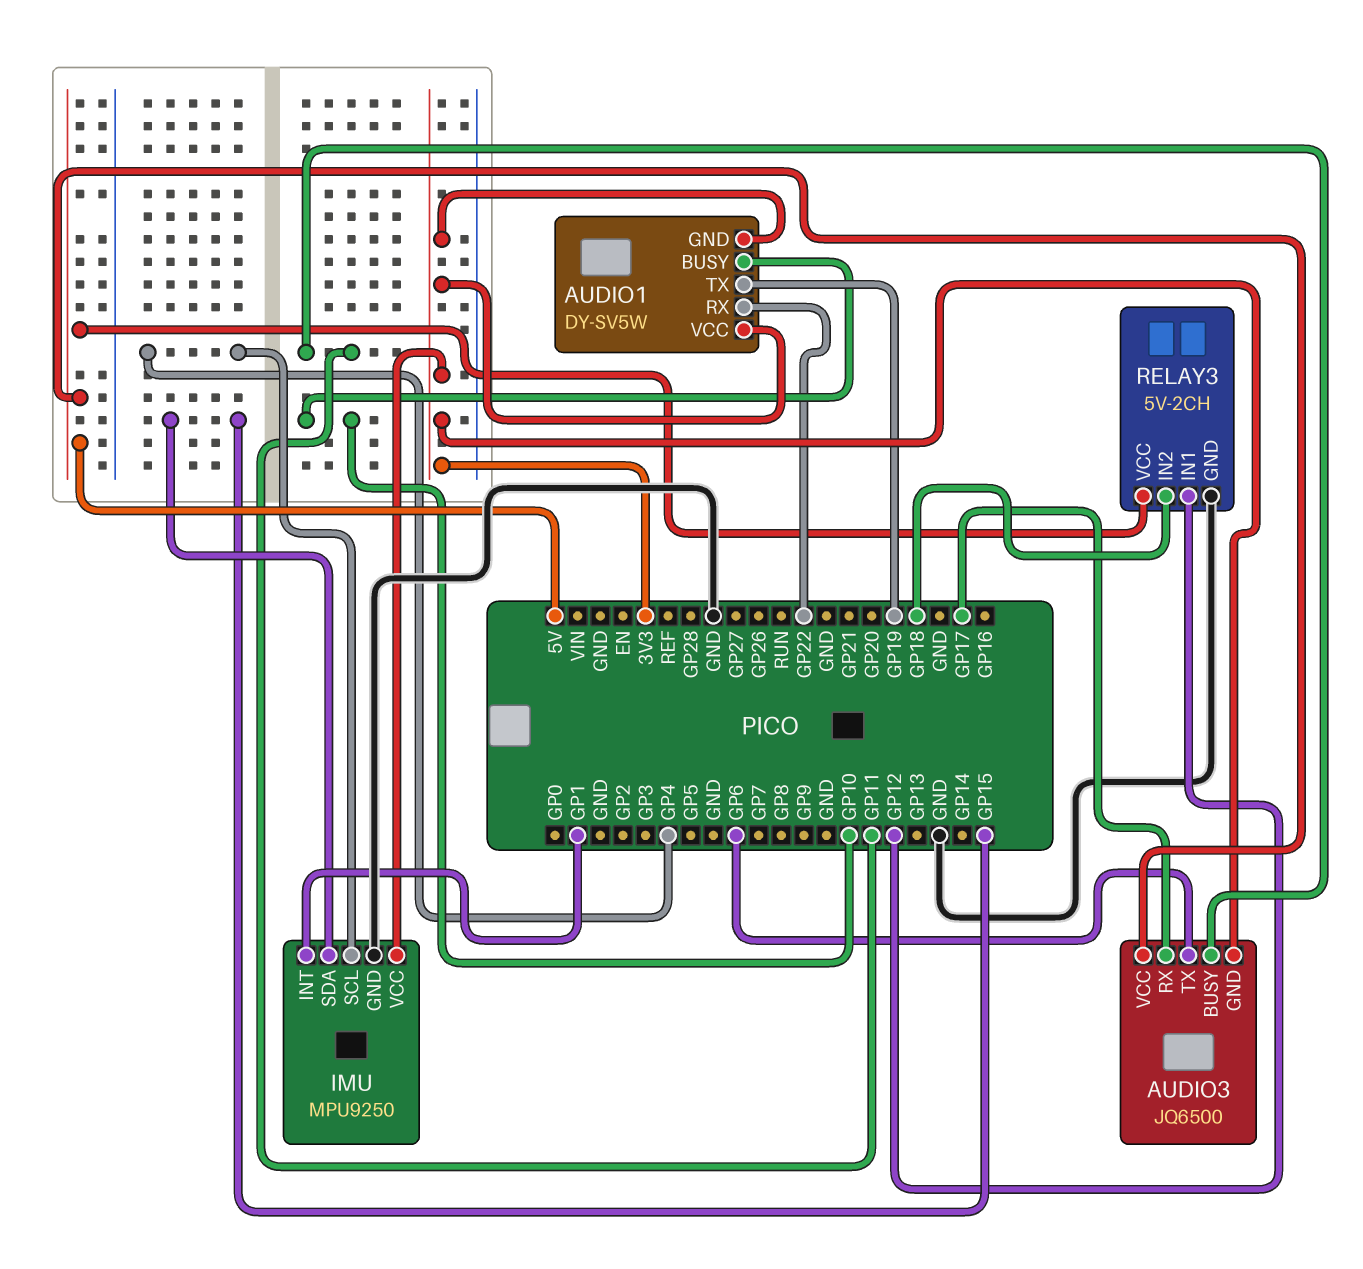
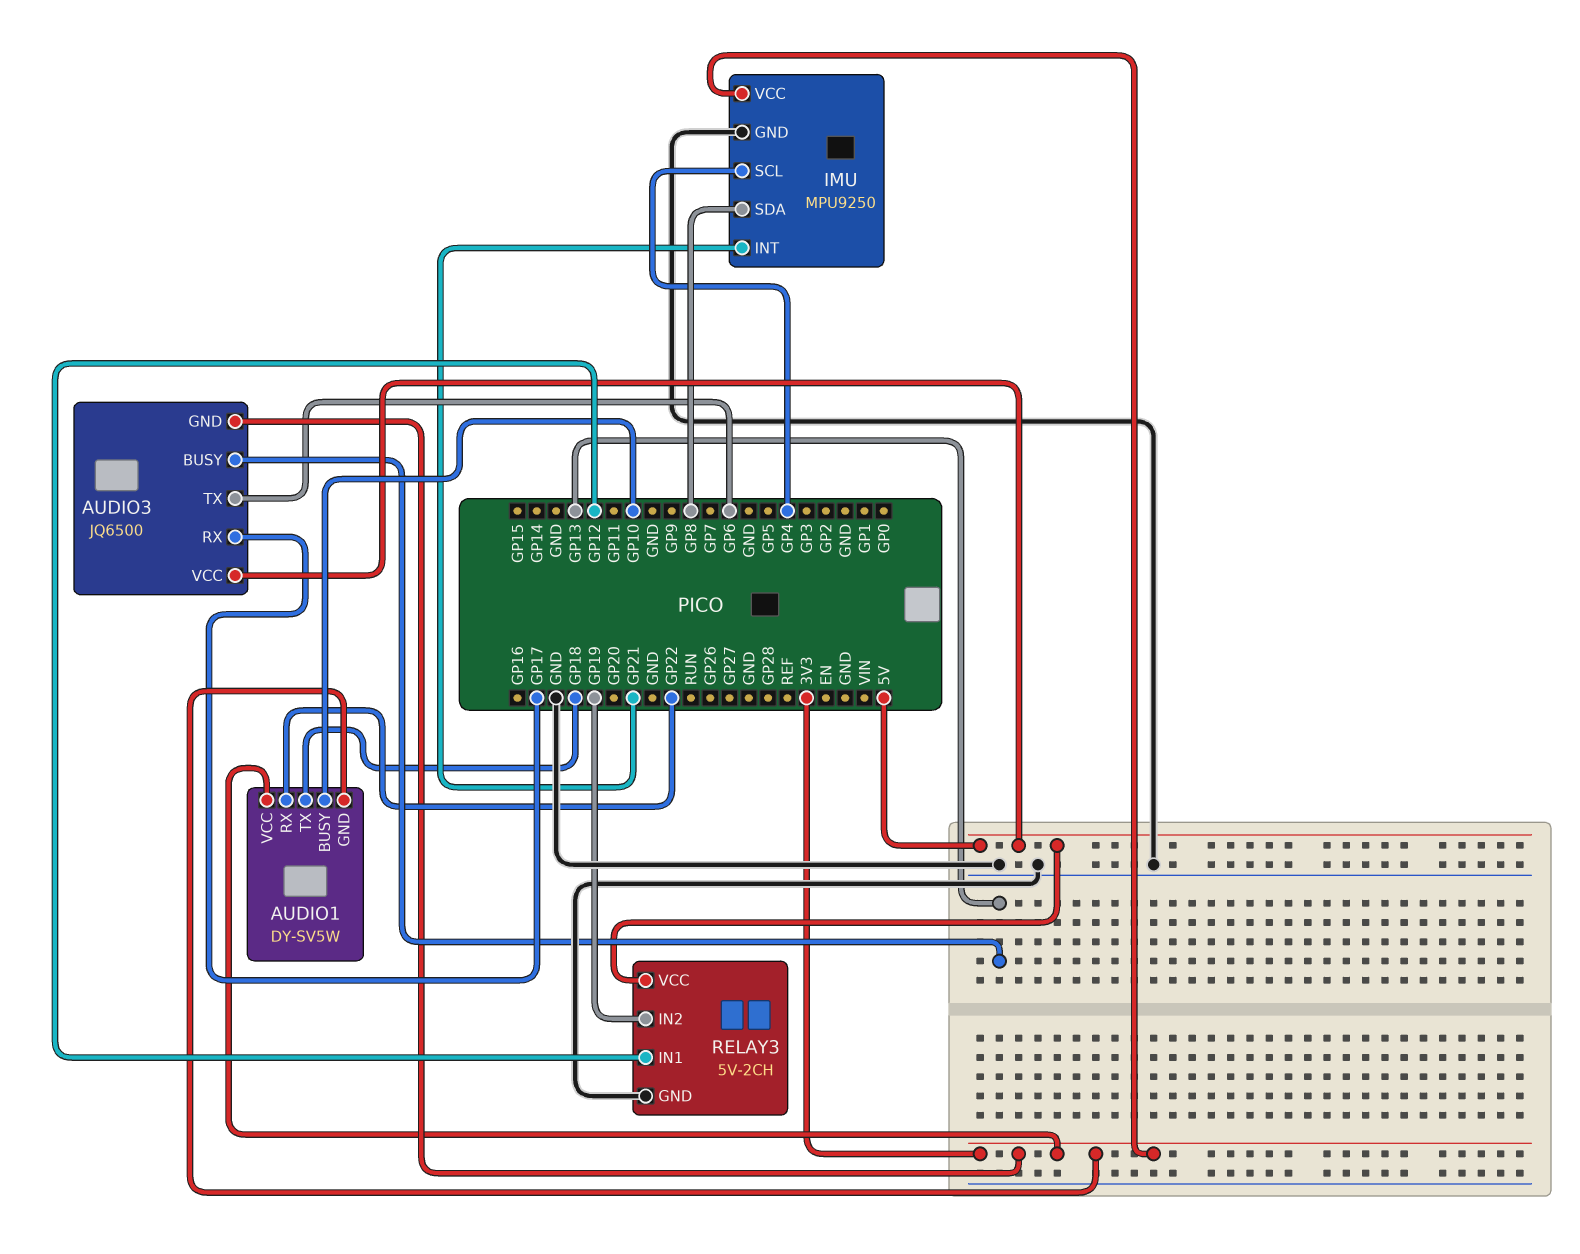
AUDIO1 pin TX: GP19 -> GP18
AUDIO3 pin BUSY: GP11 -> GP13
IMU pin INT: GP1 -> GP21
IMU pin SDA: GP15 -> GP8
RELAY3 pin IN2: GP18 -> GP19

